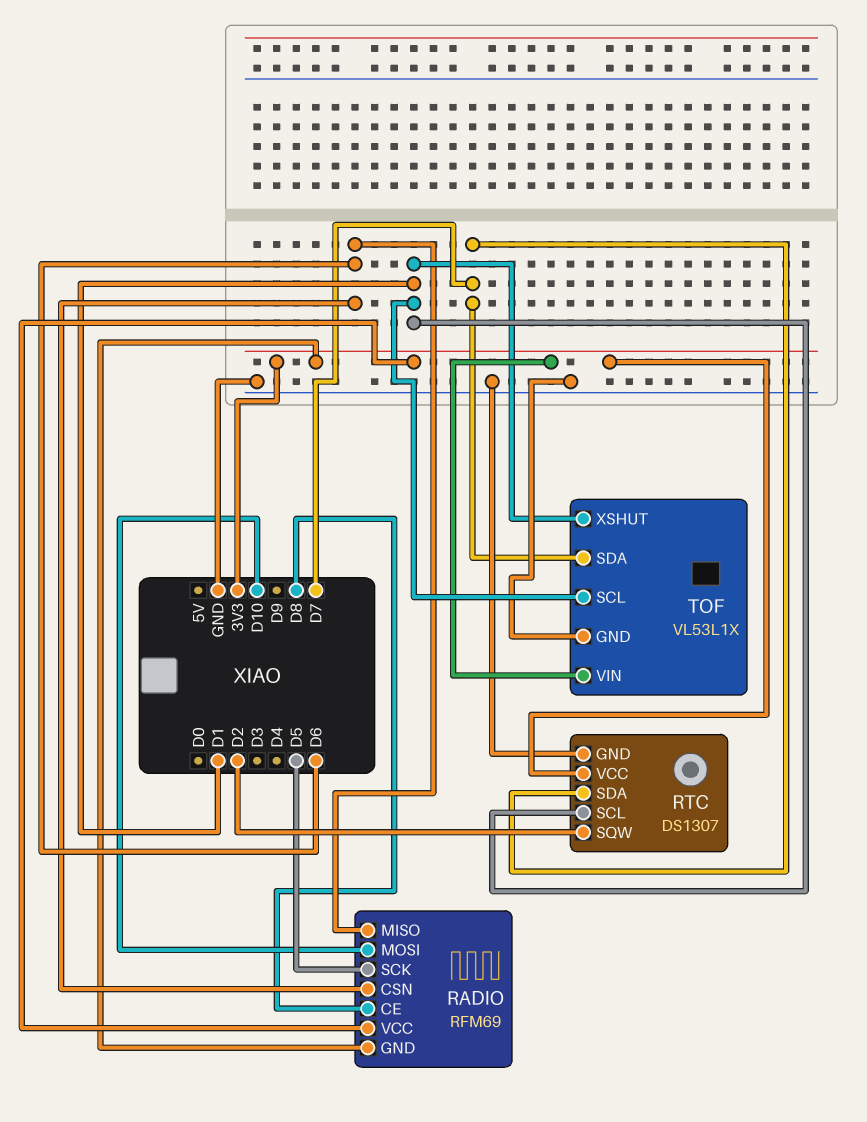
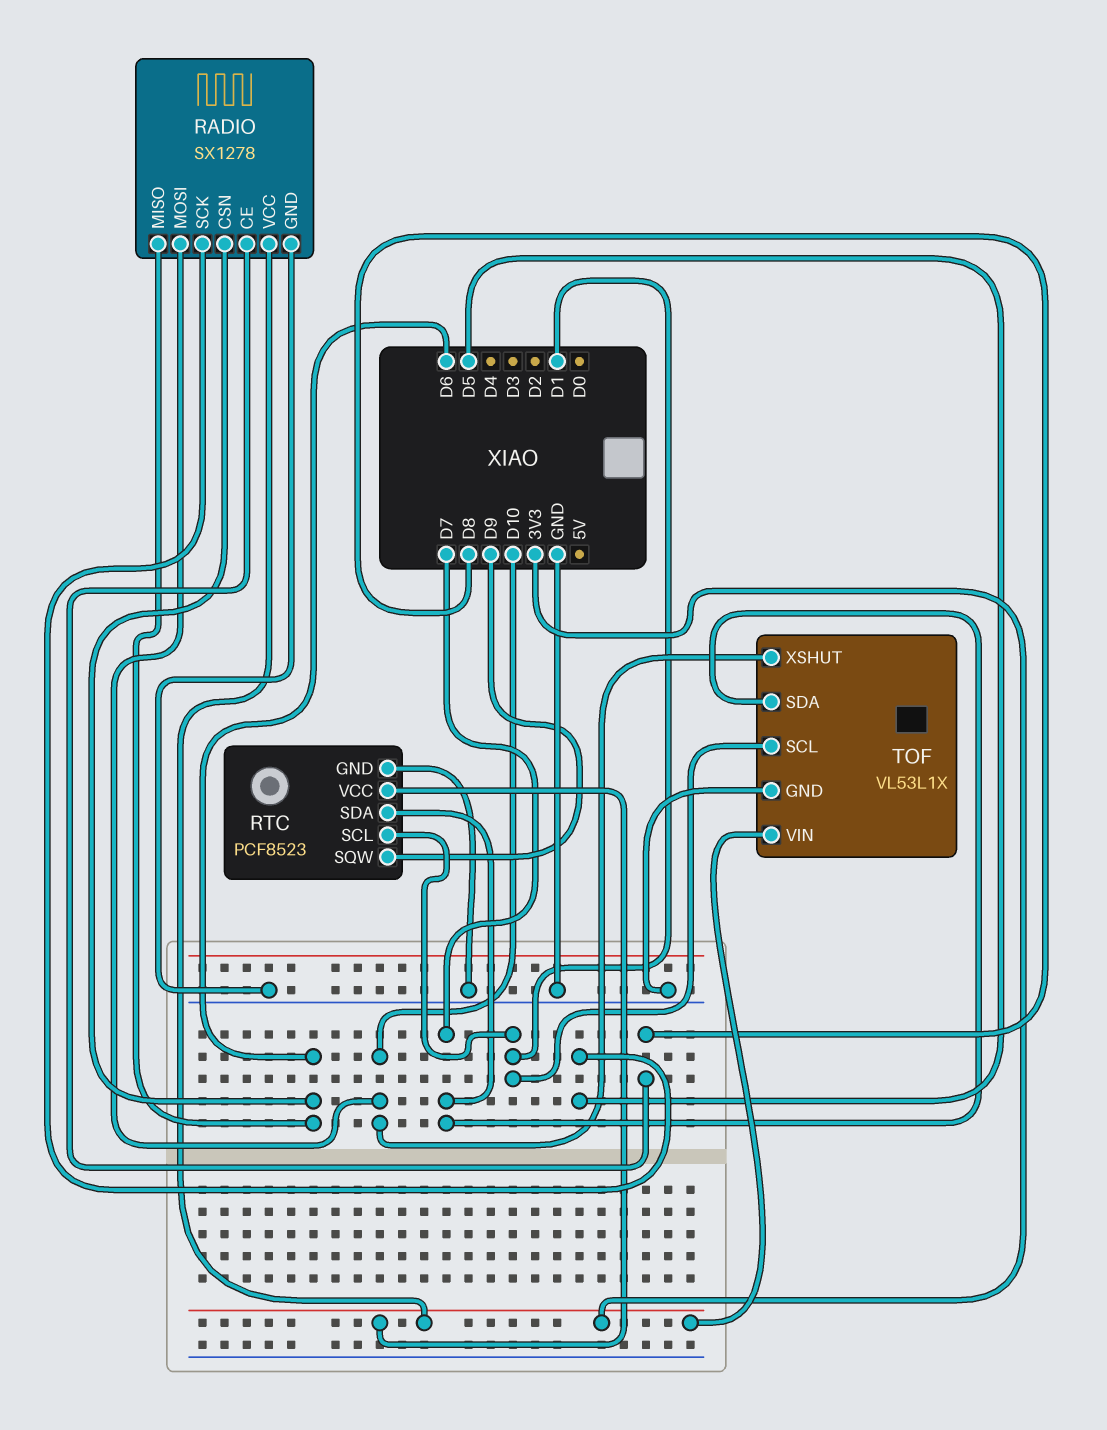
RADIO: RFM69 -> SX1278
RADIO pin GND: 3V3 -> GND
RTC: DS1307 -> PCF8523
RTC pin SQW: D2 -> D9
TOF pin XSHUT: D1 -> D10

